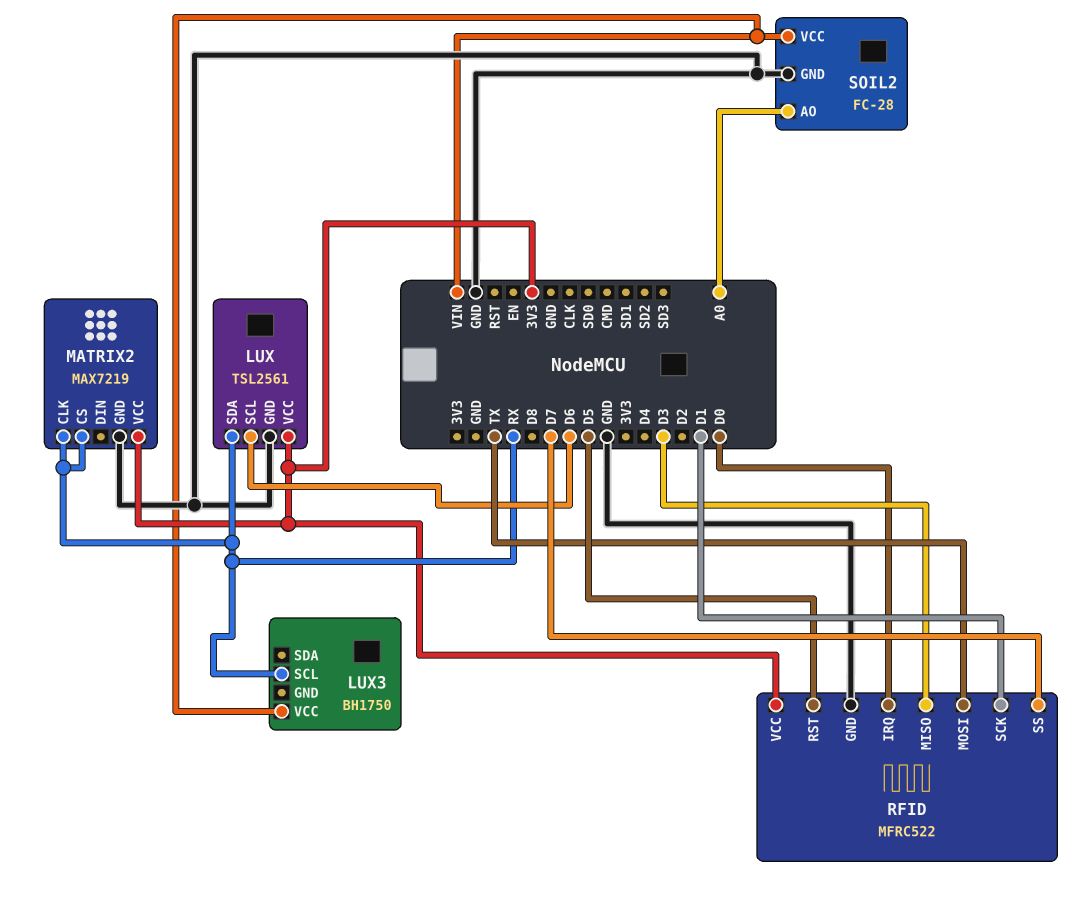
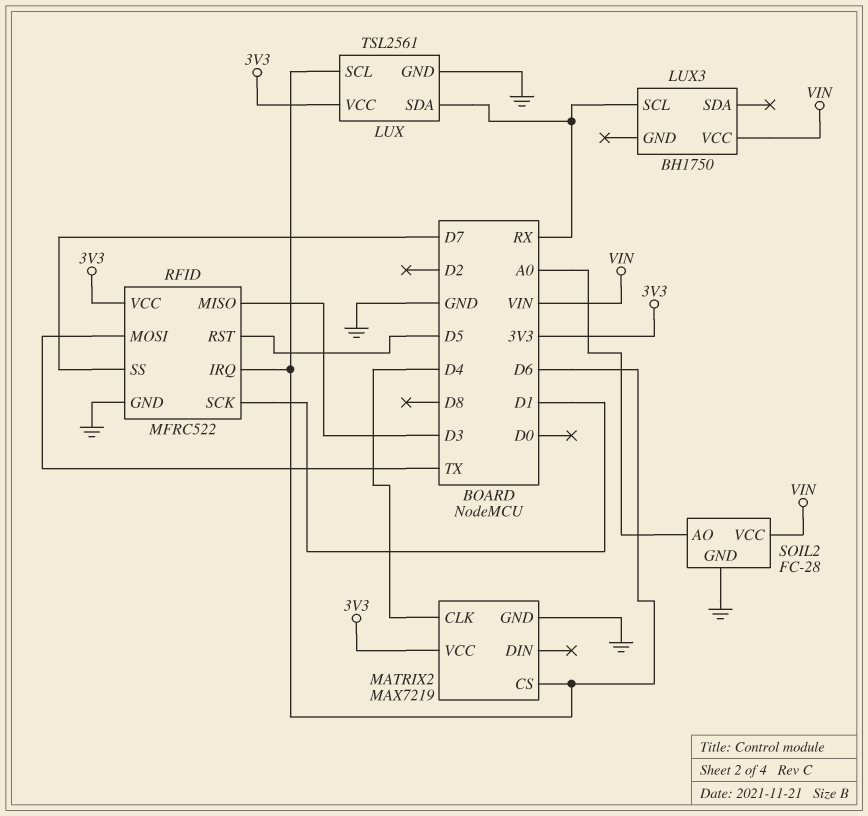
MATRIX2 pin CLK: RX -> D4
MATRIX2 pin CS: RX -> D6
RFID pin IRQ: D0 -> D6

